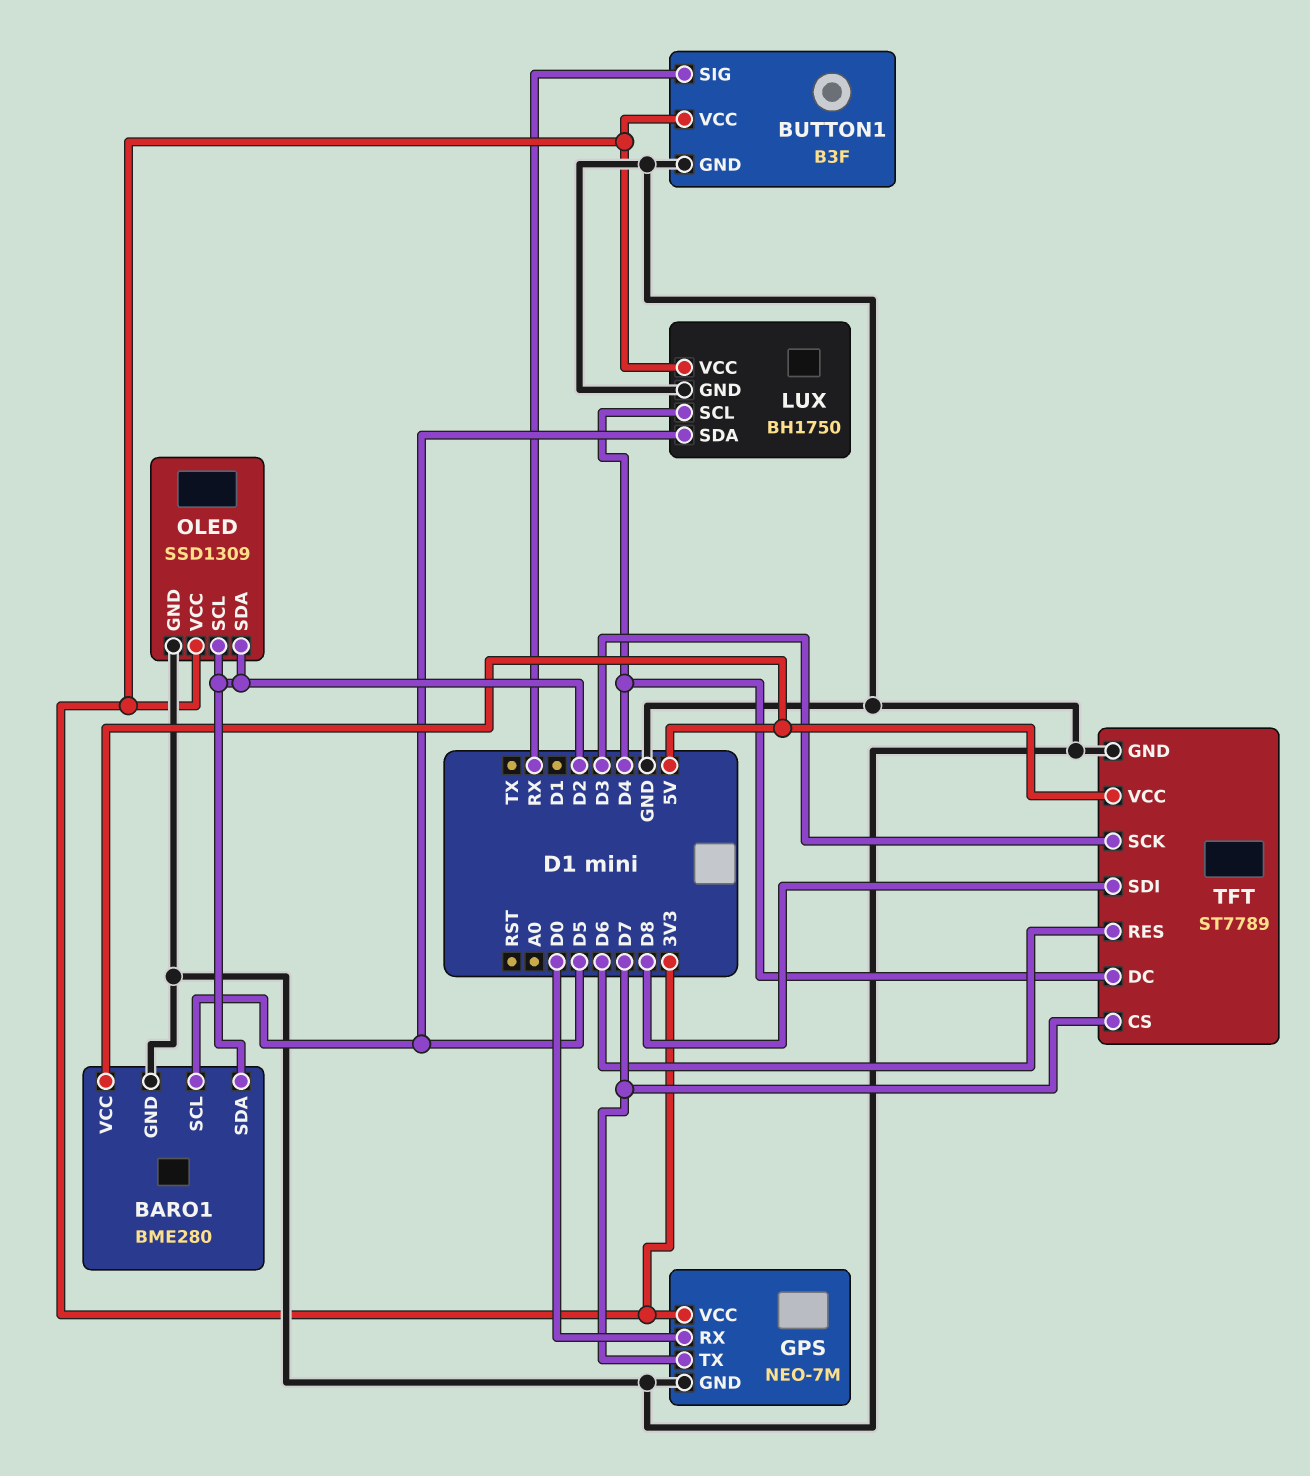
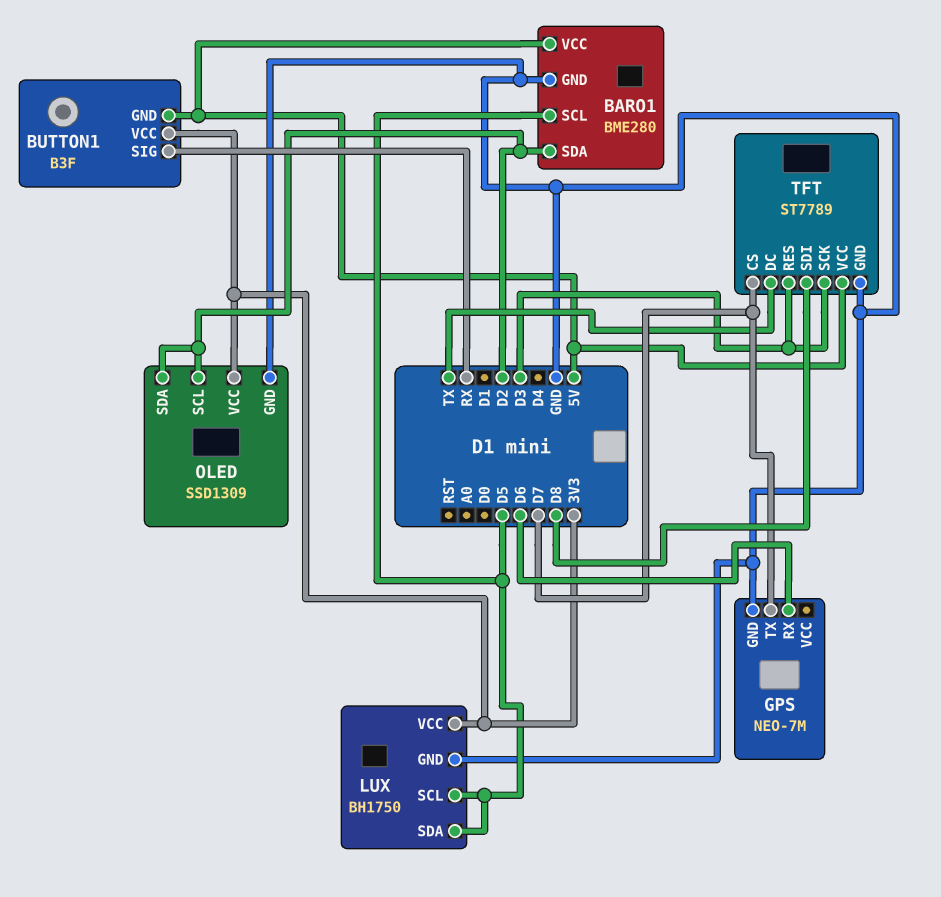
BUTTON1 pin GND: GND -> 5V
GPS pin RX: D0 -> D6
GPS pin VCC: 3V3 -> none
LUX pin SCL: D4 -> D5
TFT pin DC: D4 -> TX
TFT pin RES: D6 -> D3

